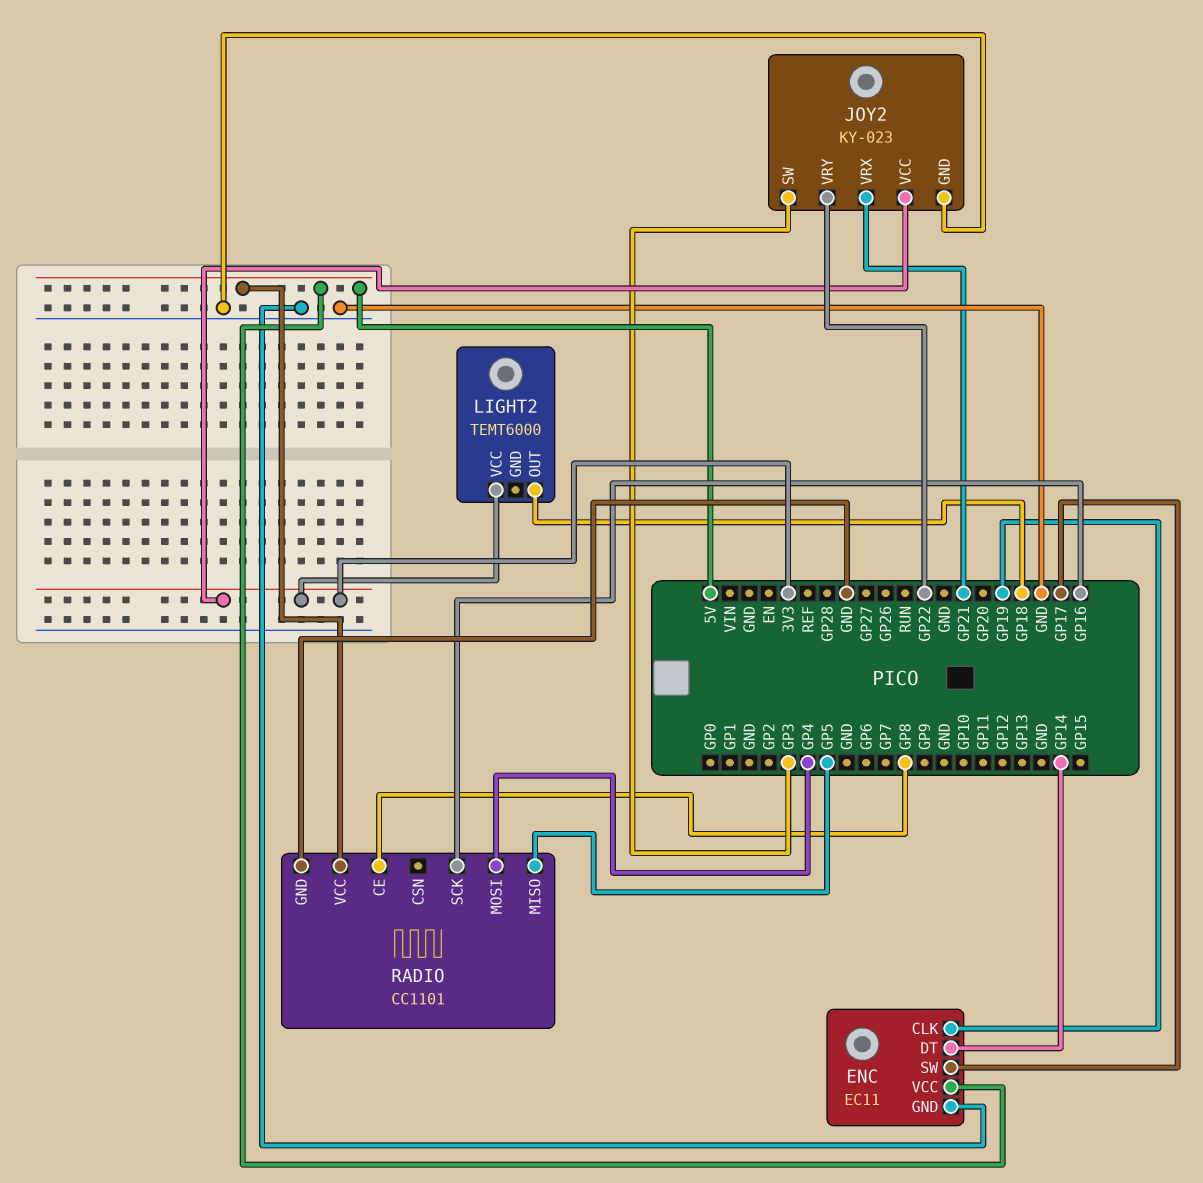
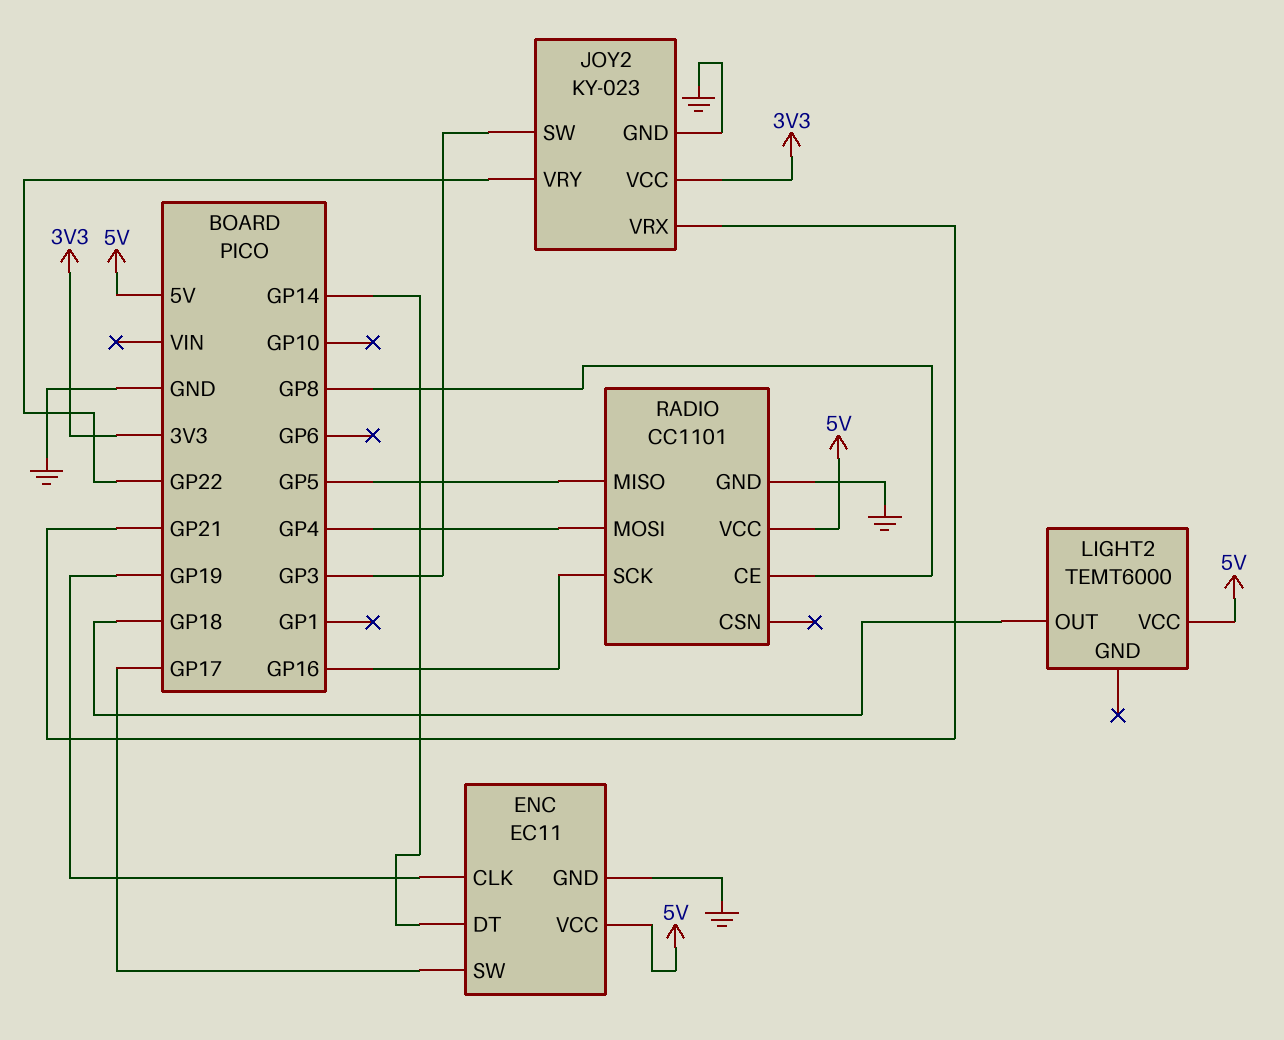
LIGHT2 pin VCC: 3V3 -> 5V

